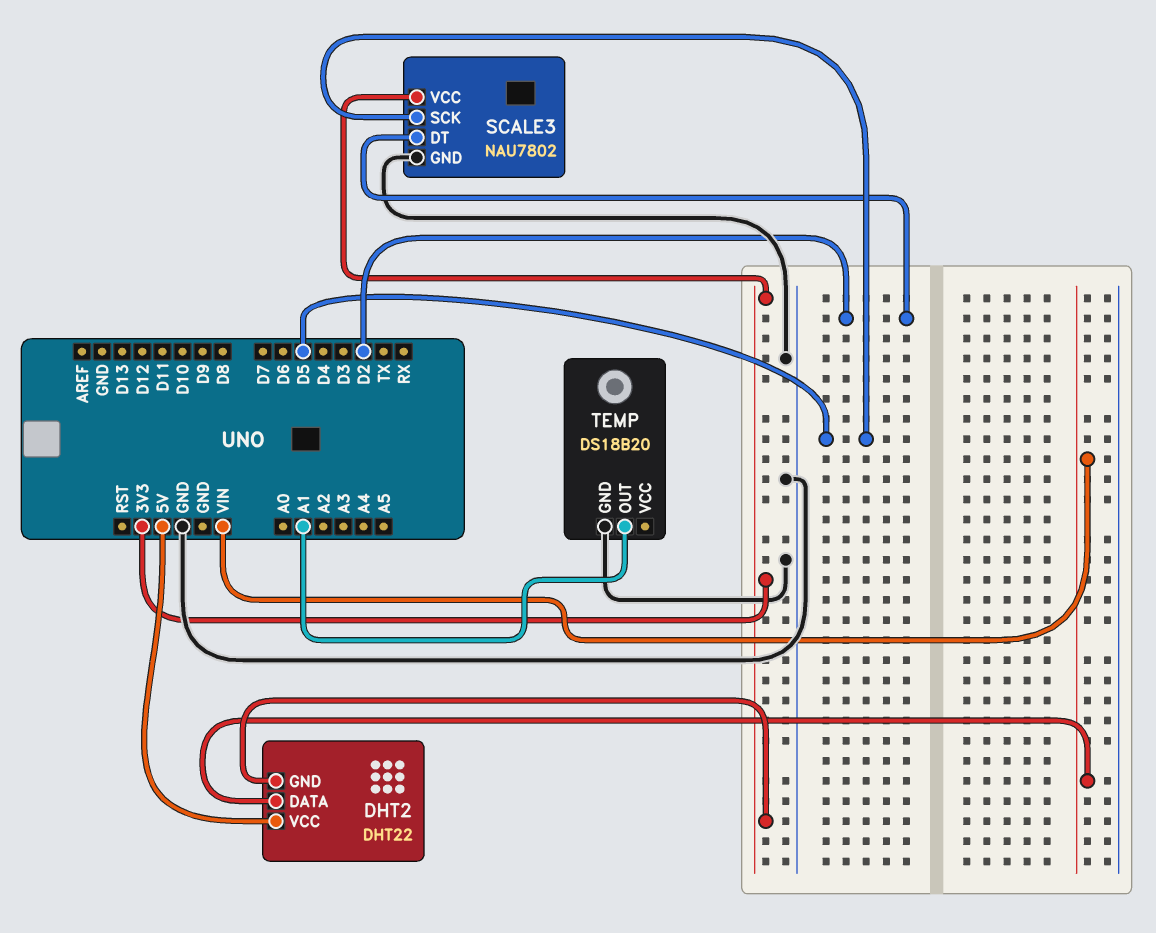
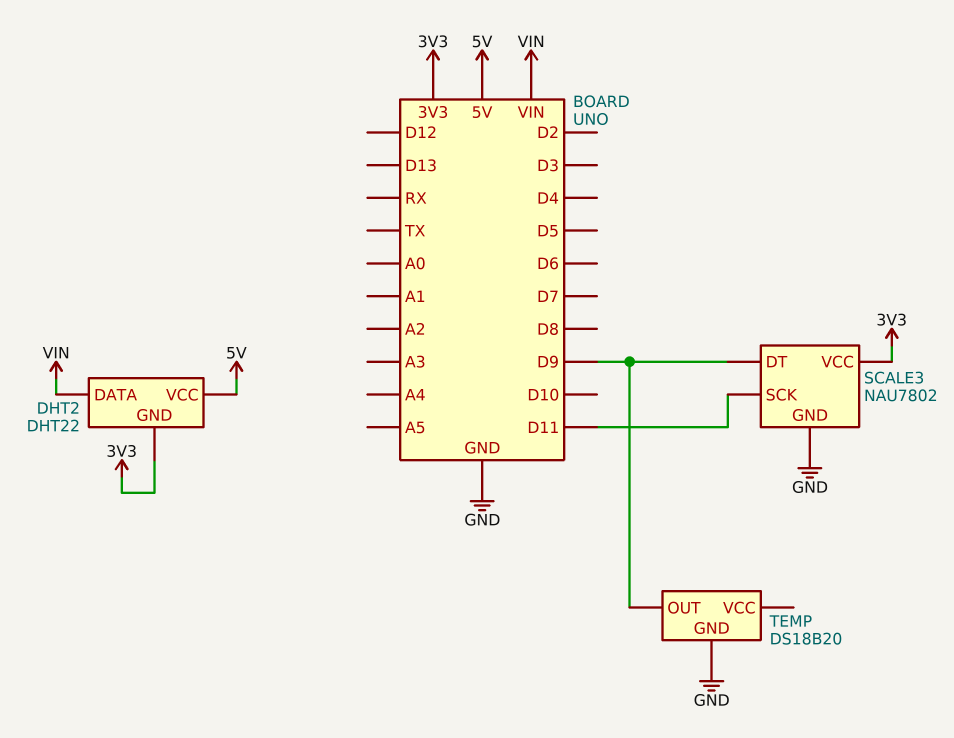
SCALE3 pin DT: D2 -> D9
SCALE3 pin SCK: D5 -> D11
TEMP pin OUT: A1 -> D9

